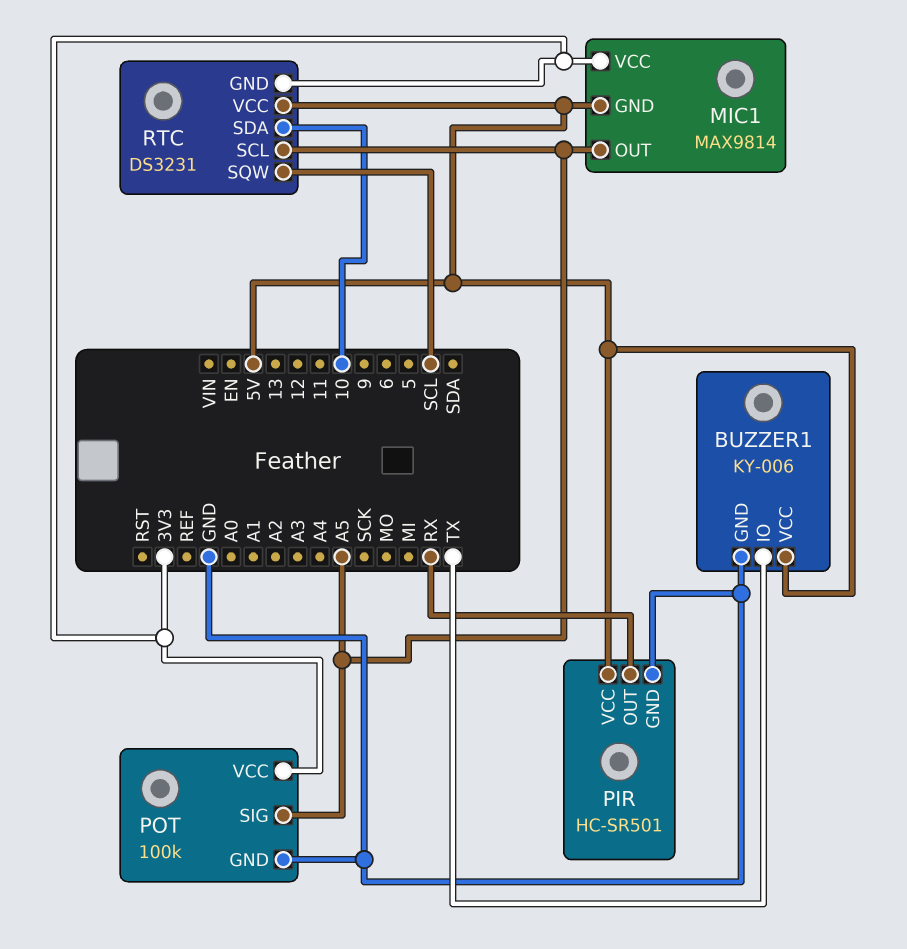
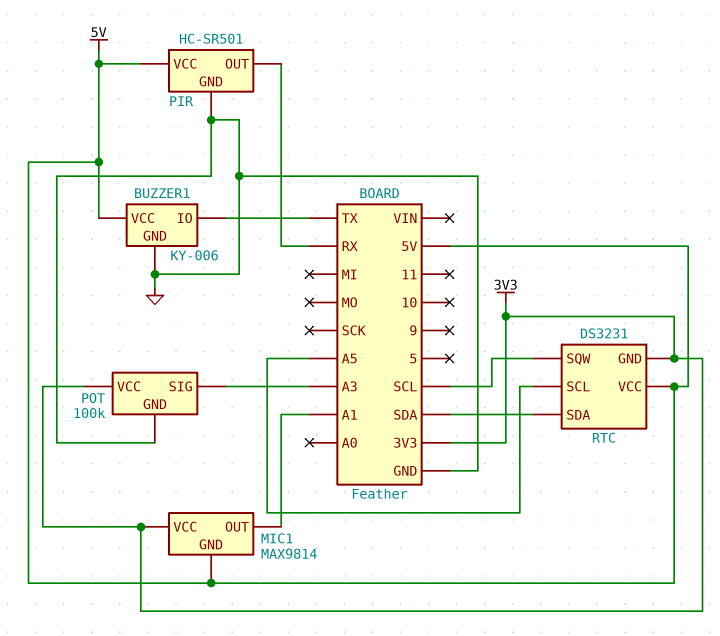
MIC1 pin OUT: A5 -> A1
POT pin SIG: A5 -> A3
RTC pin SDA: 10 -> SDA

